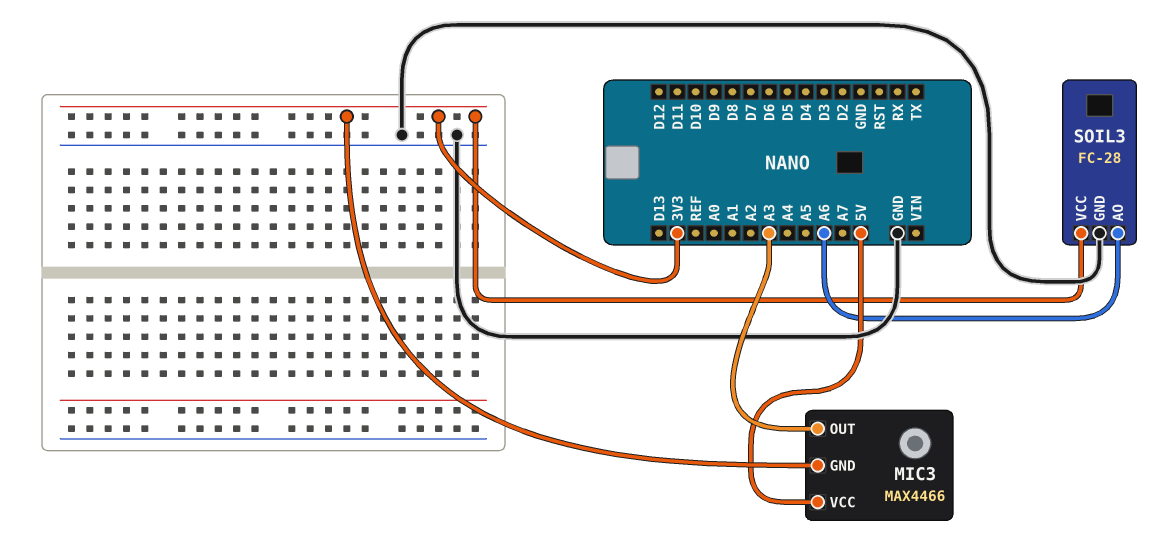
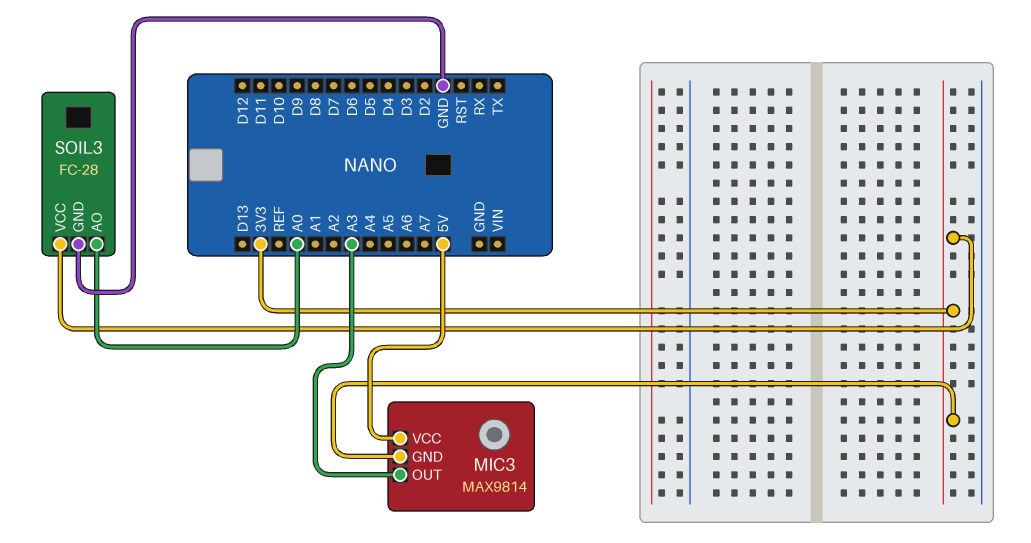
MIC3: MAX4466 -> MAX9814
SOIL3 pin AO: A6 -> A0

